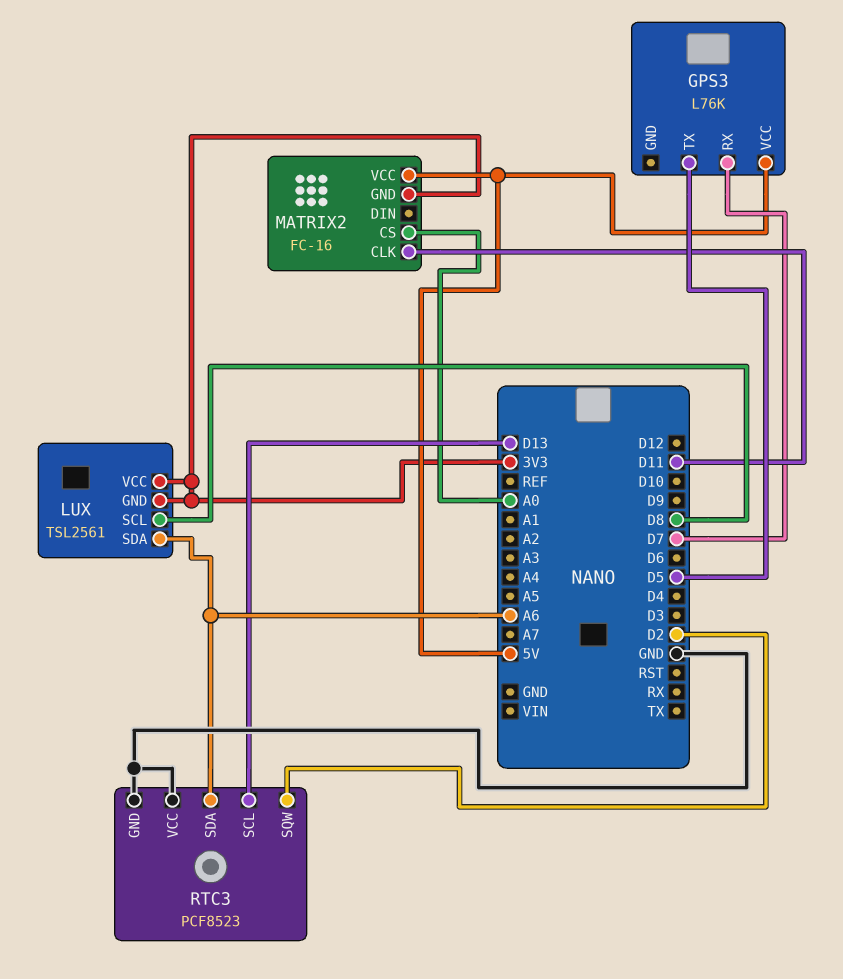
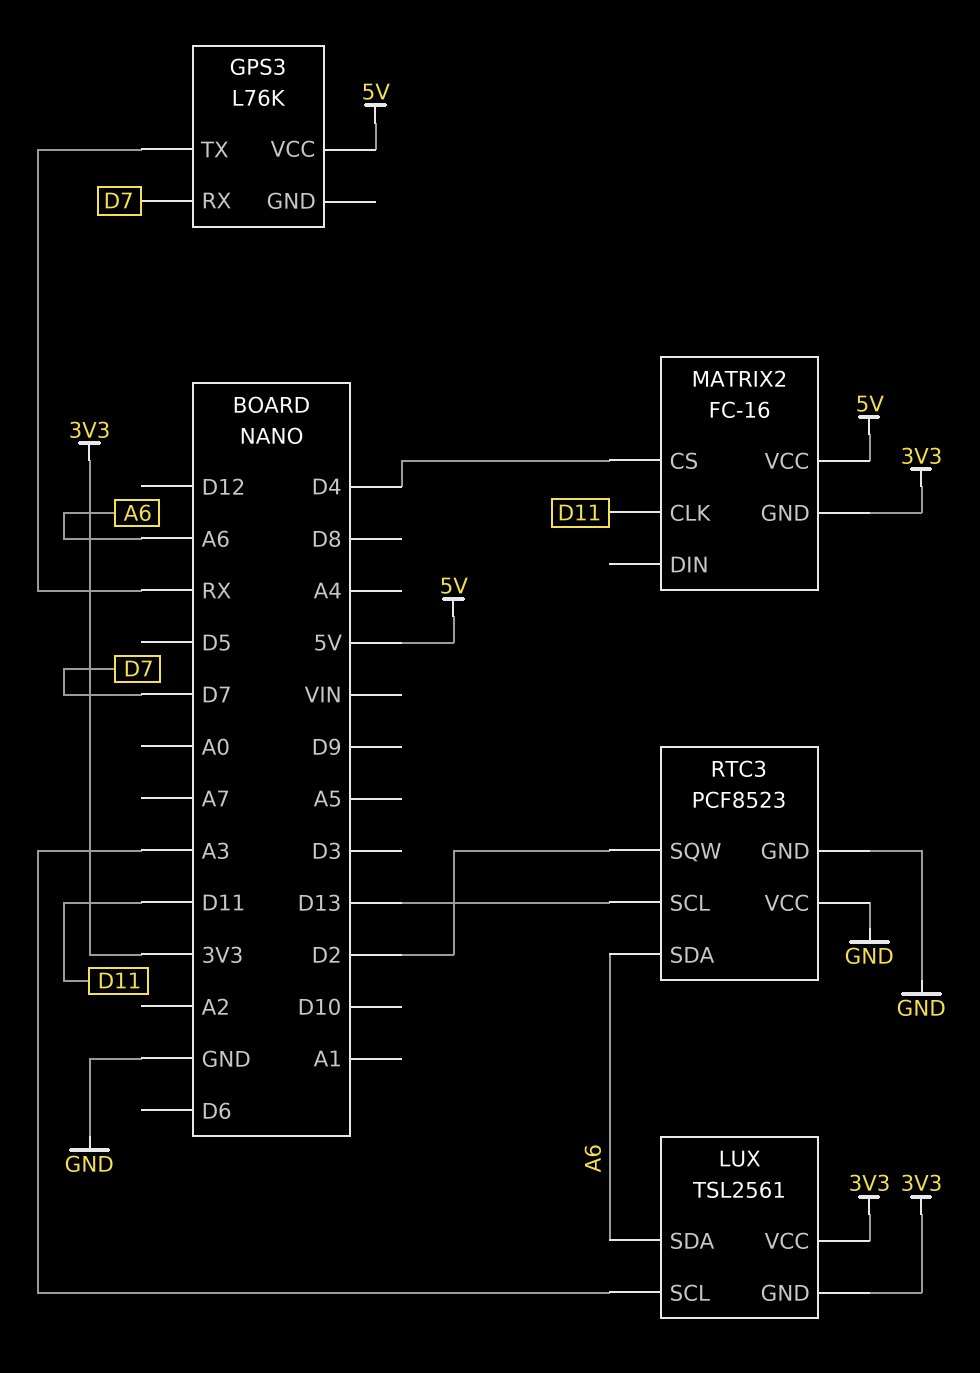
GPS3 pin TX: D5 -> RX
LUX pin SCL: D8 -> A3
MATRIX2 pin CS: A0 -> D4

